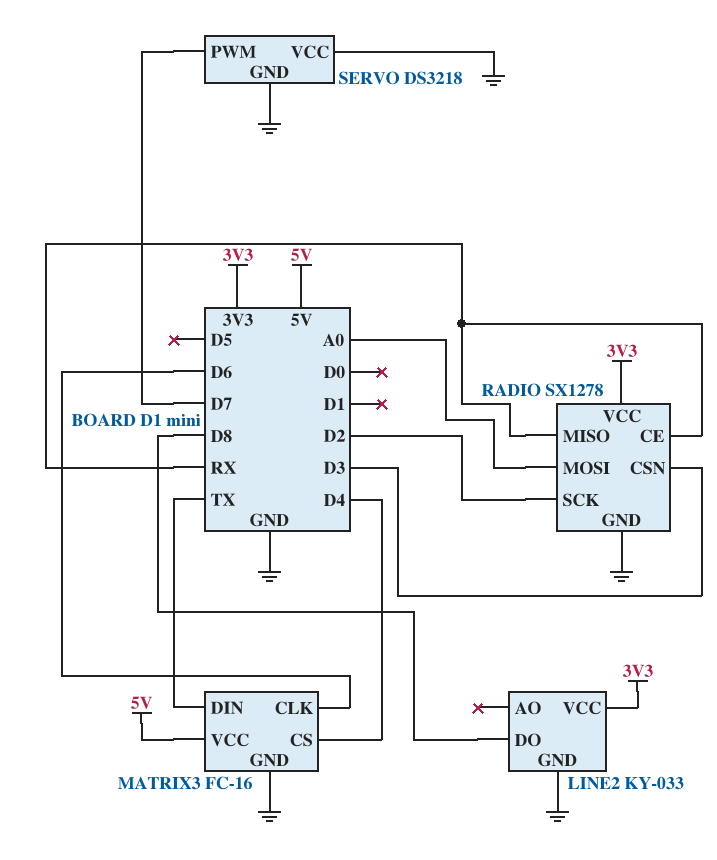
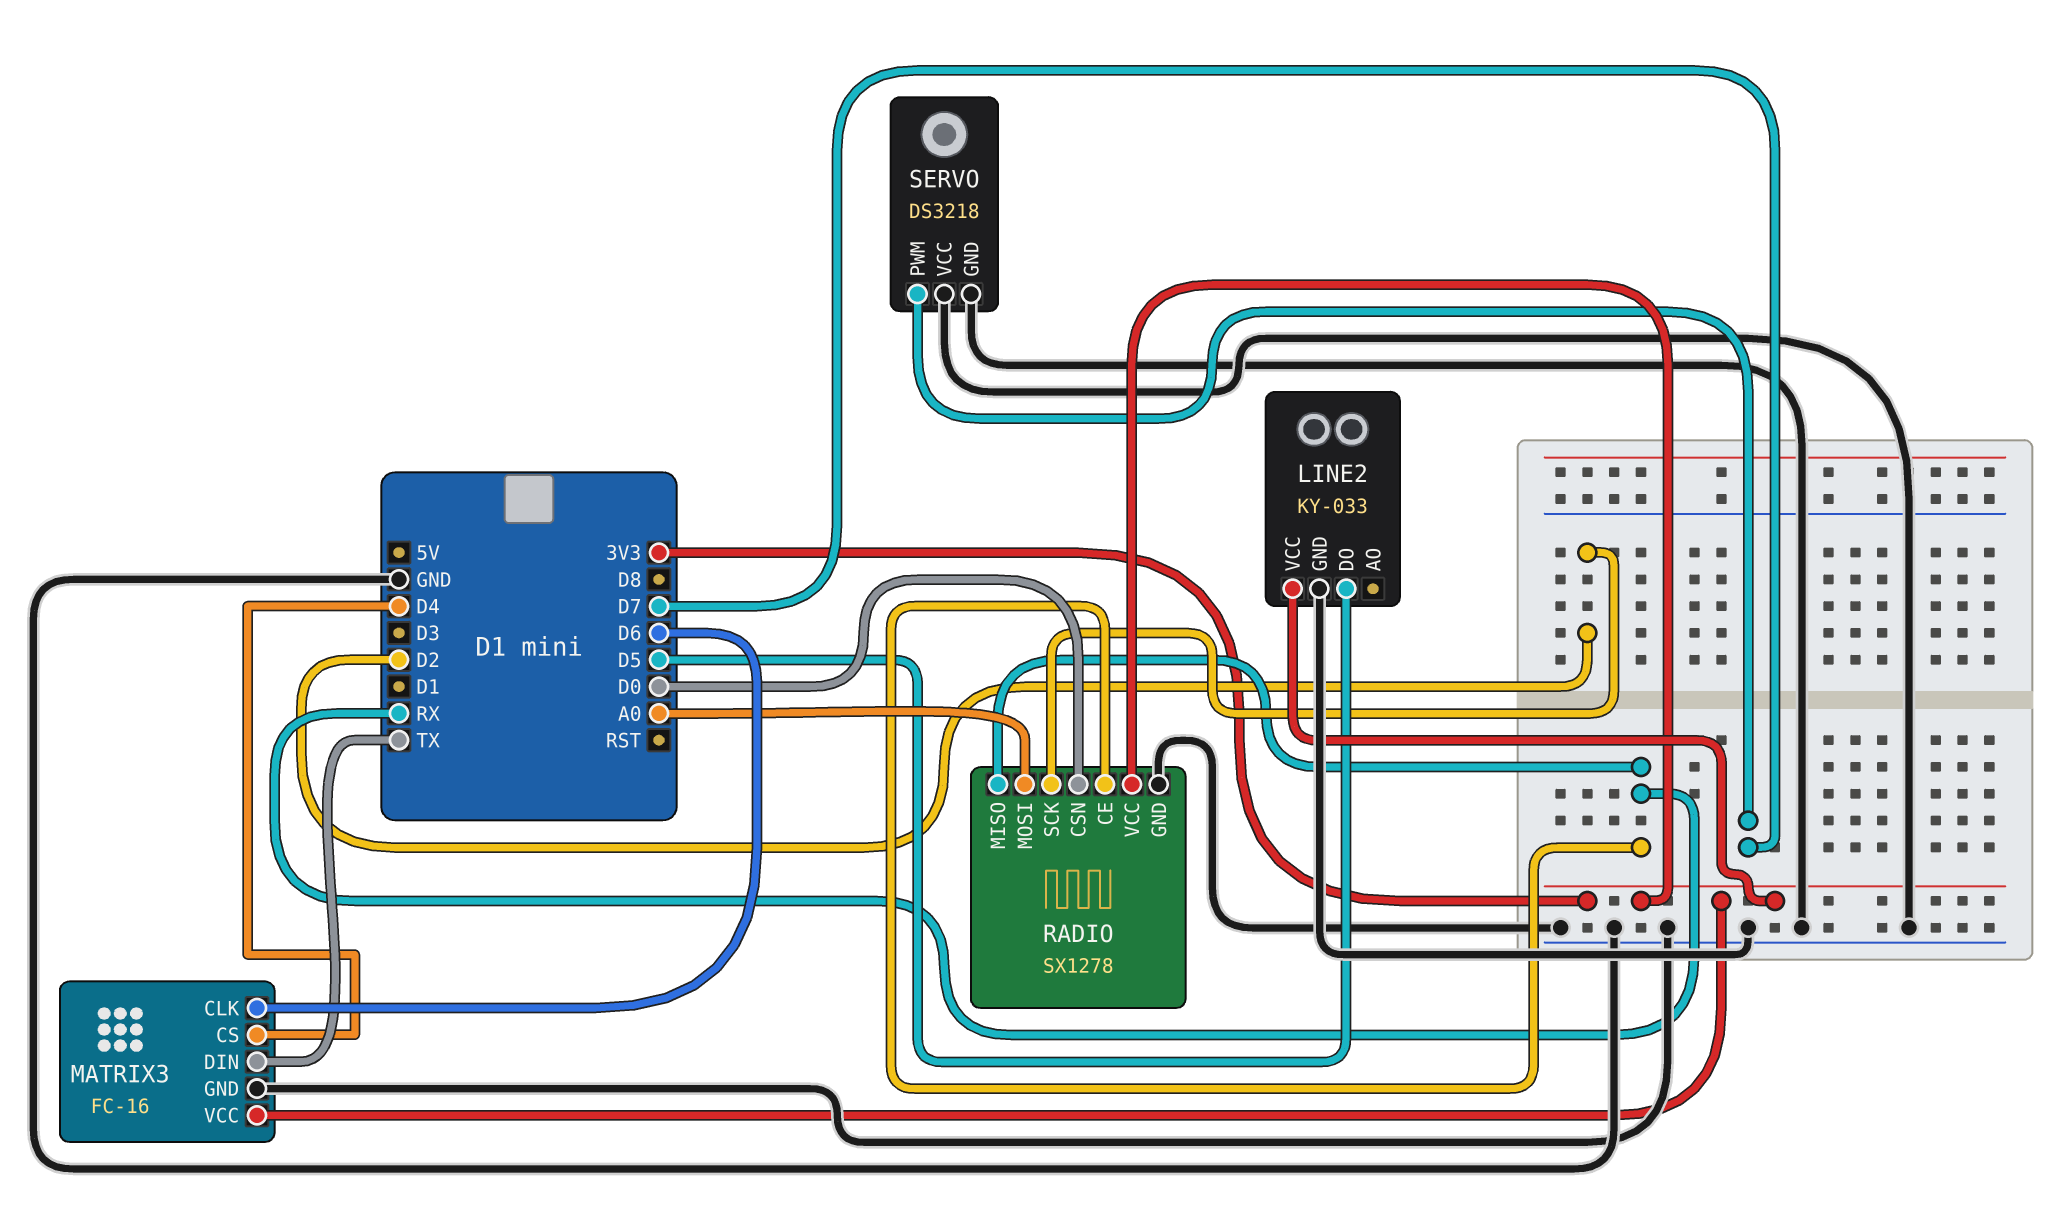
LINE2 pin DO: D8 -> D5
MATRIX3 pin VCC: 5V -> 3V3
RADIO pin CSN: D3 -> D0

